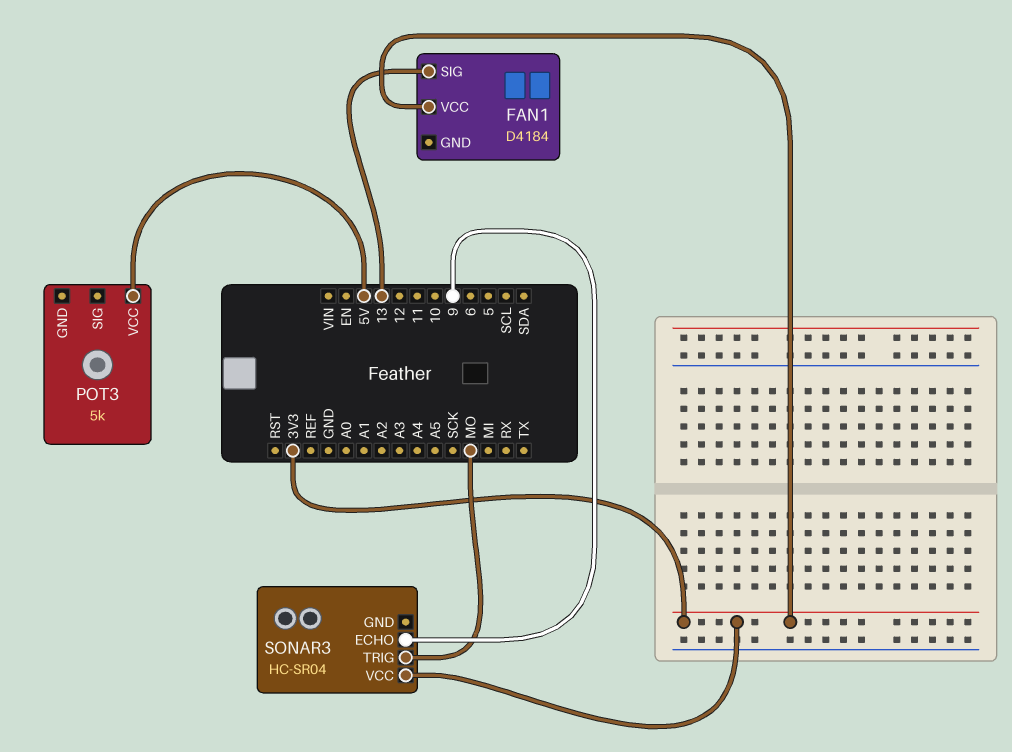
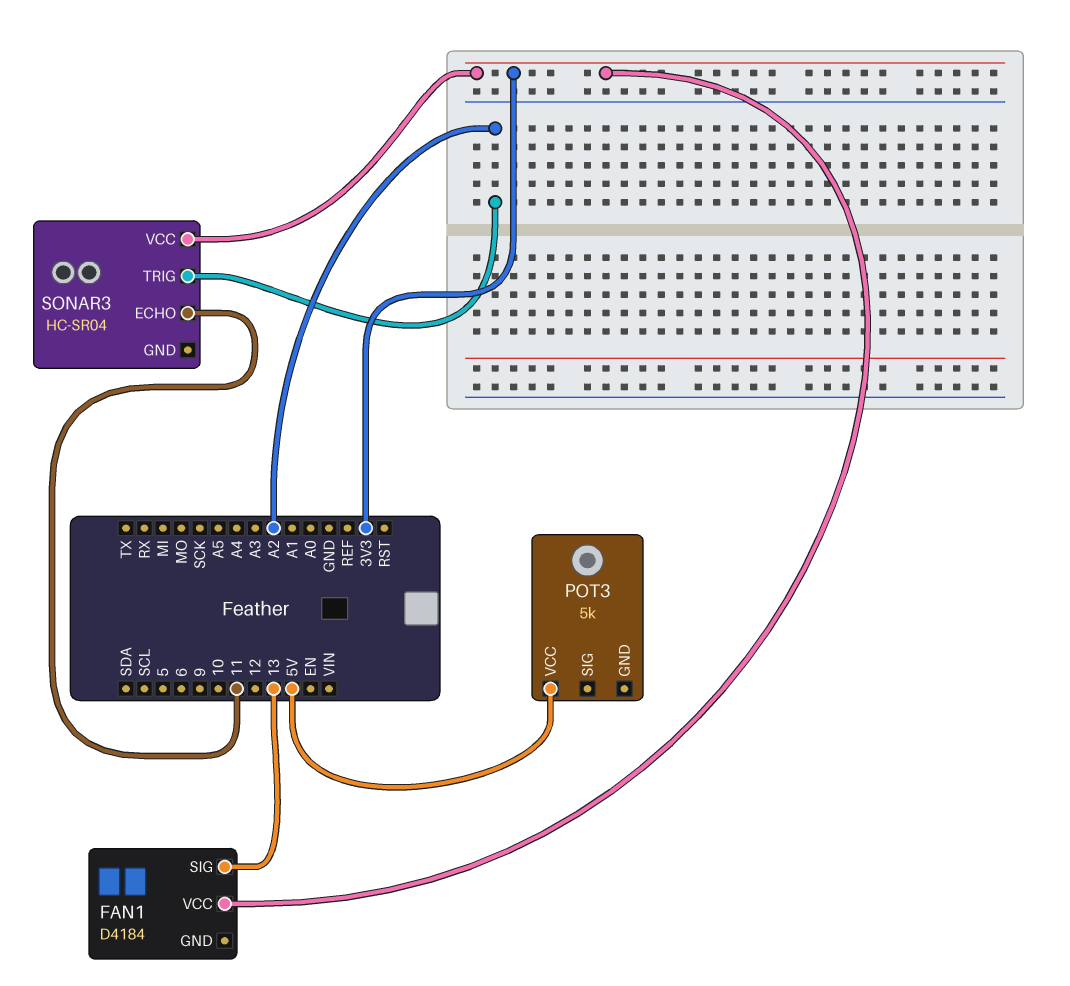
SONAR3 pin ECHO: 9 -> 11
SONAR3 pin TRIG: MO -> A2

